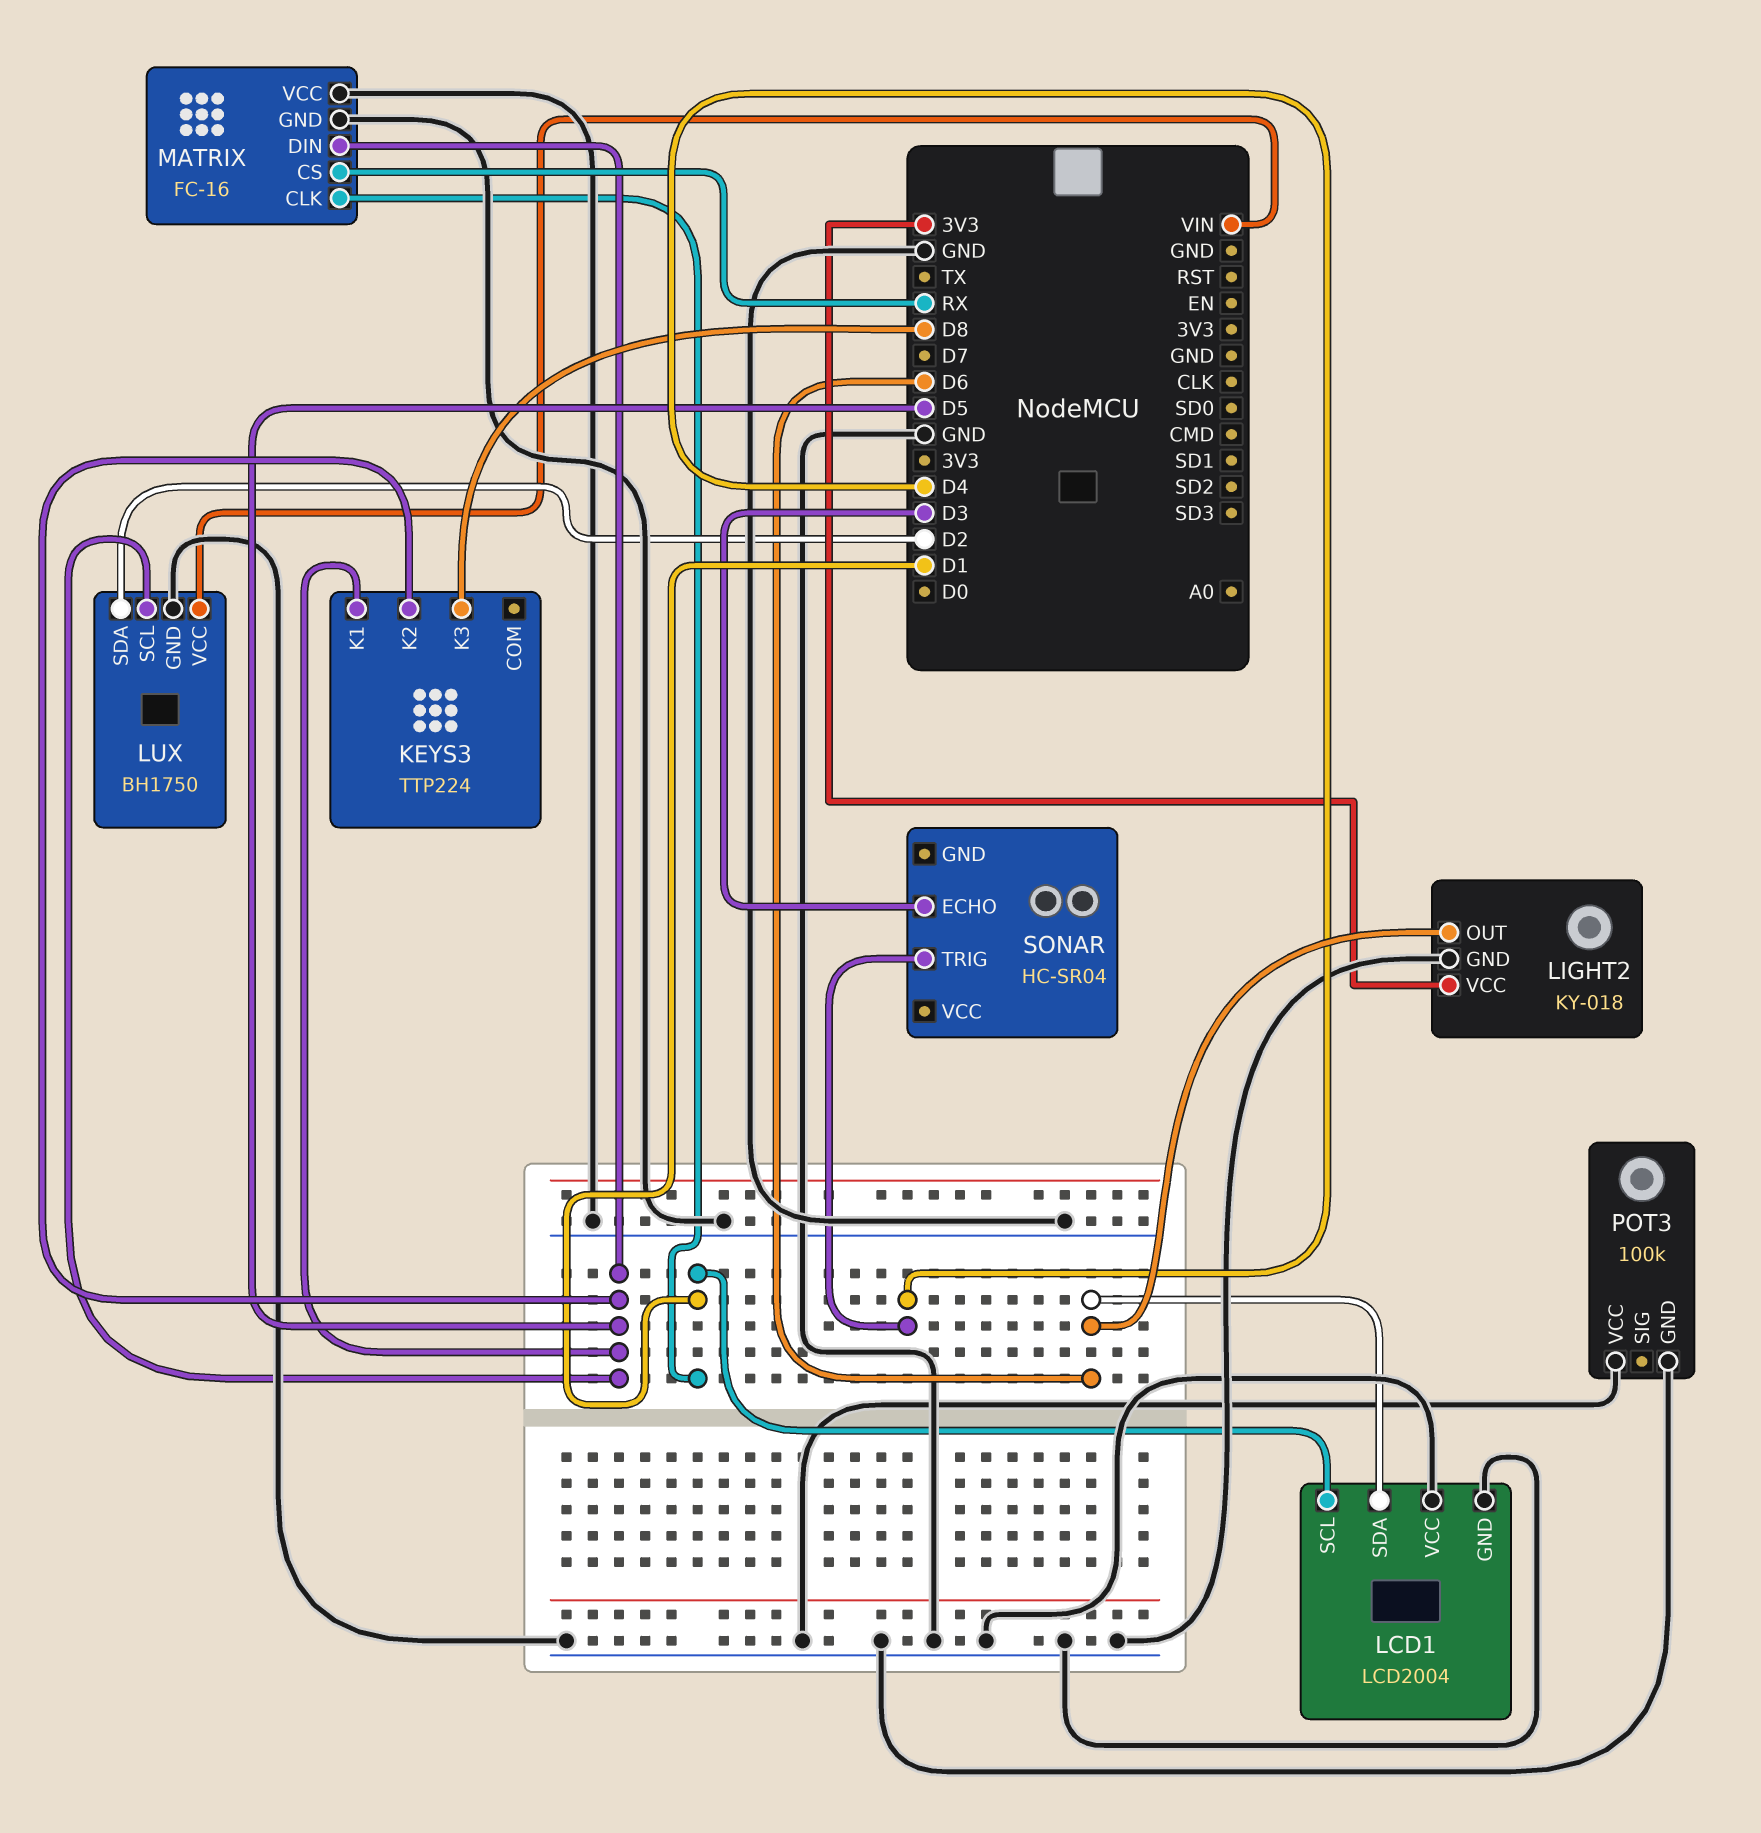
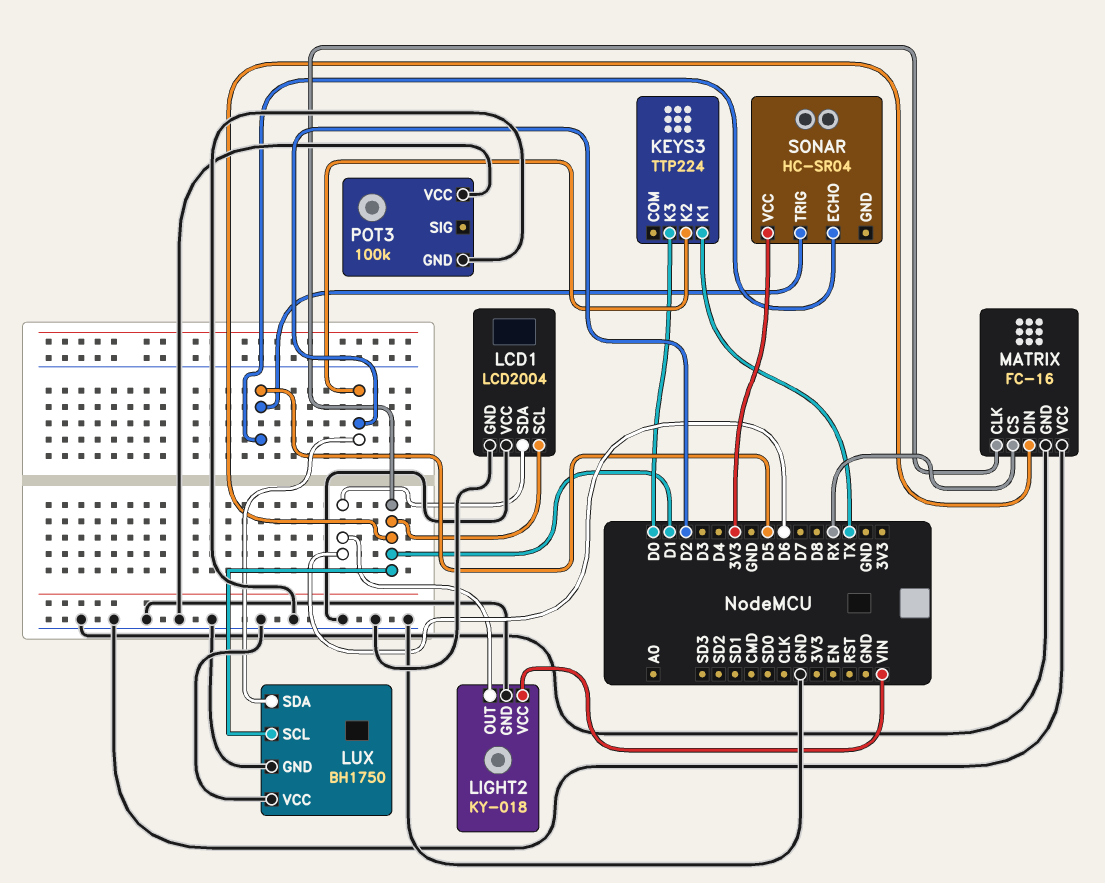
KEYS3 pin K1: D5 -> TX
KEYS3 pin K2: D5 -> D2
KEYS3 pin K3: D8 -> D0
LIGHT2 pin VCC: 3V3 -> VIN
LUX pin SCL: D5 -> D1
LUX pin VCC: VIN -> GND
MATRIX pin DIN: D5 -> D1
SONAR pin ECHO: D3 -> D5
SONAR pin TRIG: D4 -> D5
SONAR pin VCC: none -> 3V3

